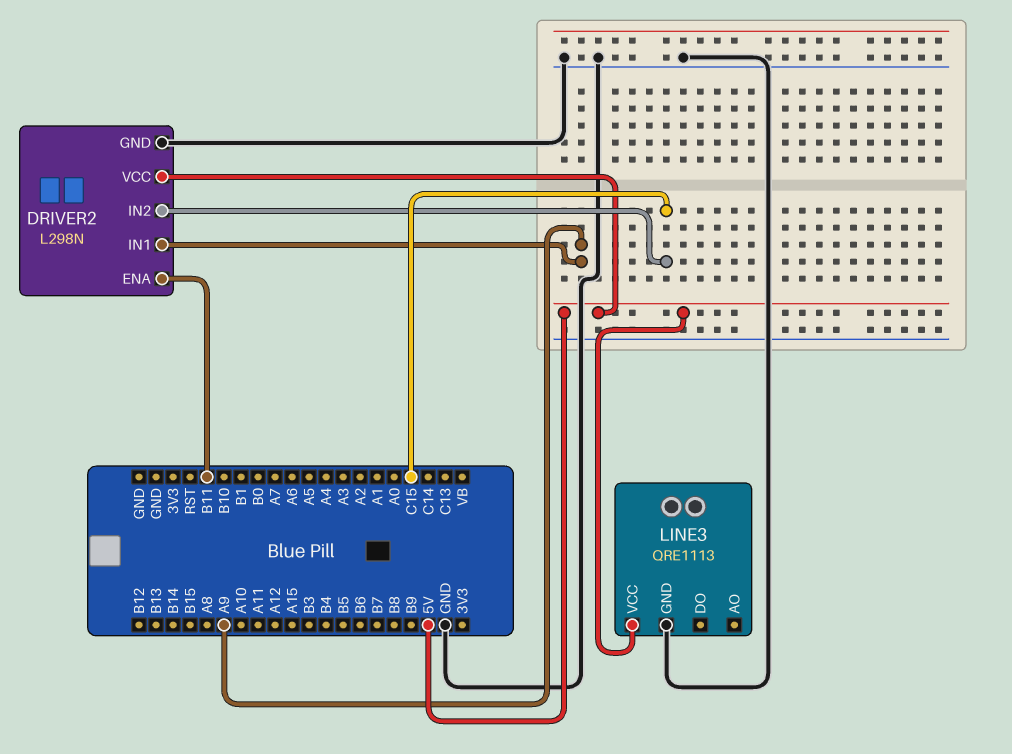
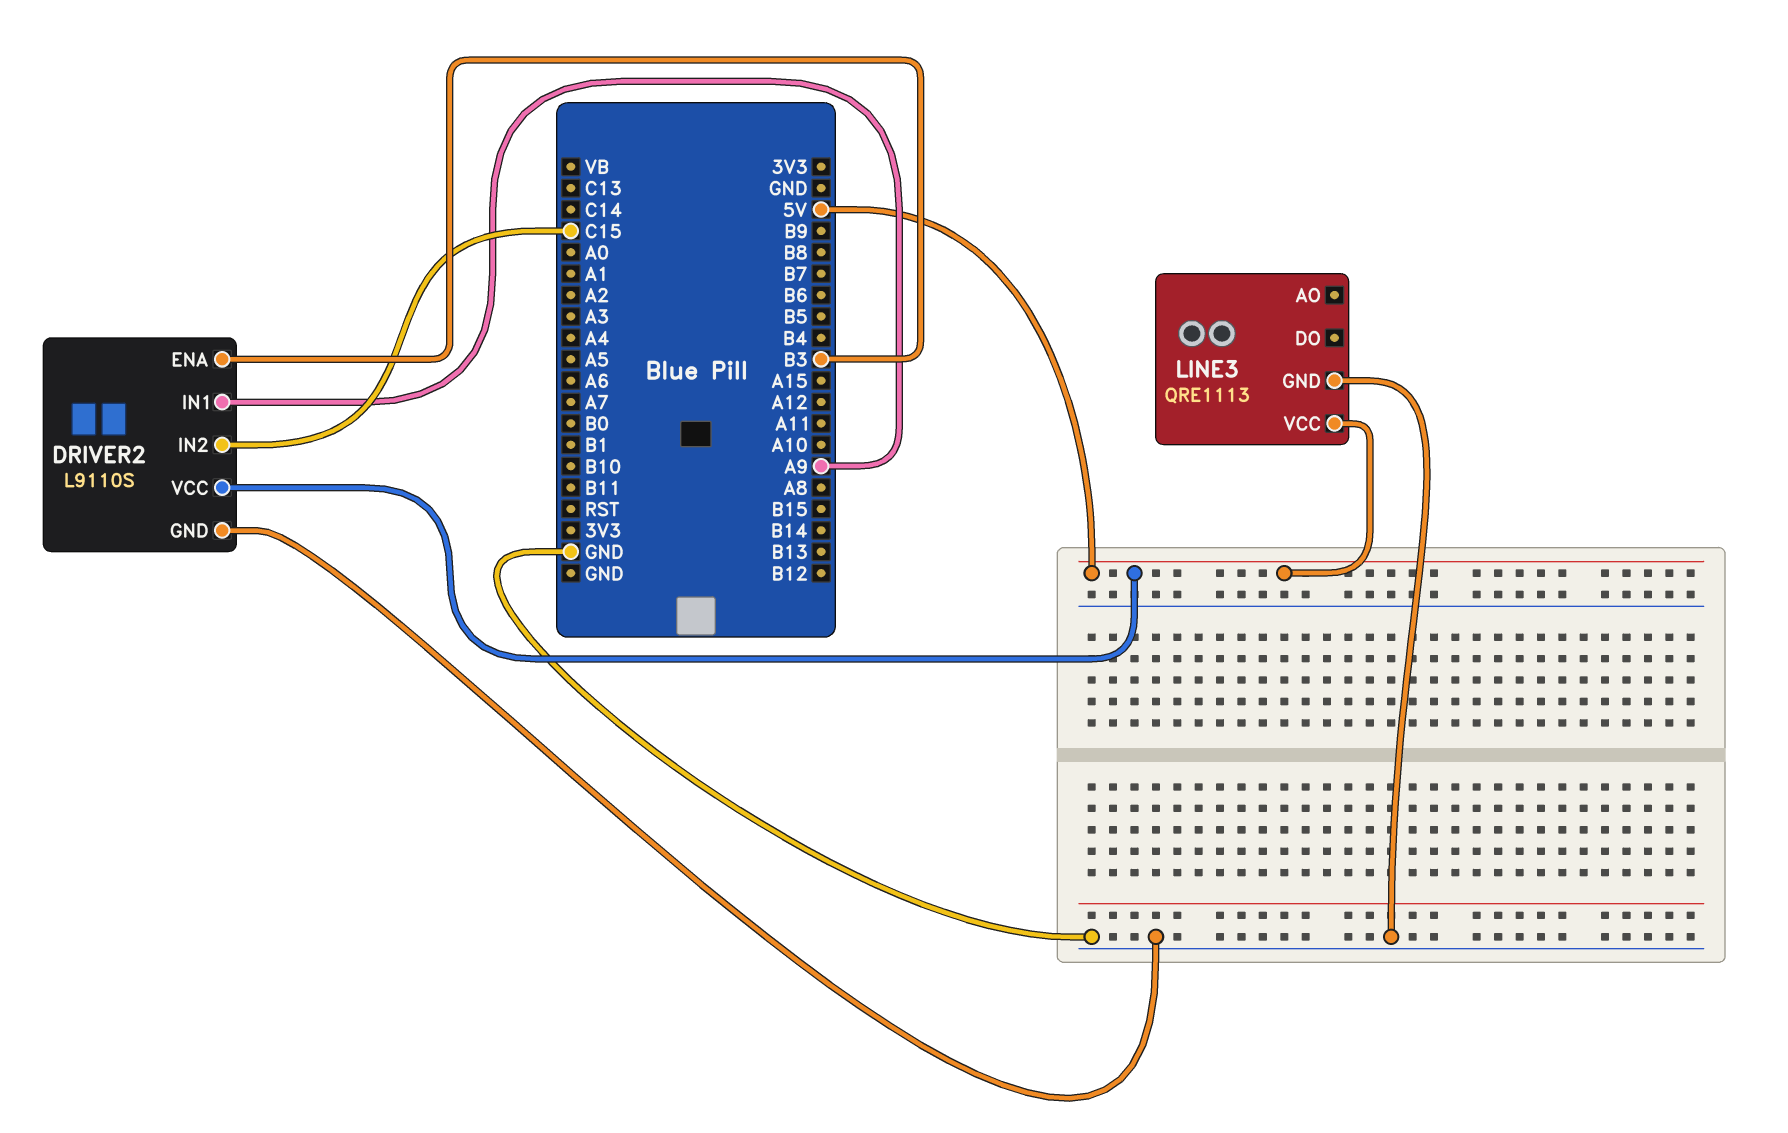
DRIVER2: L298N -> L9110S
DRIVER2 pin ENA: B11 -> B3

